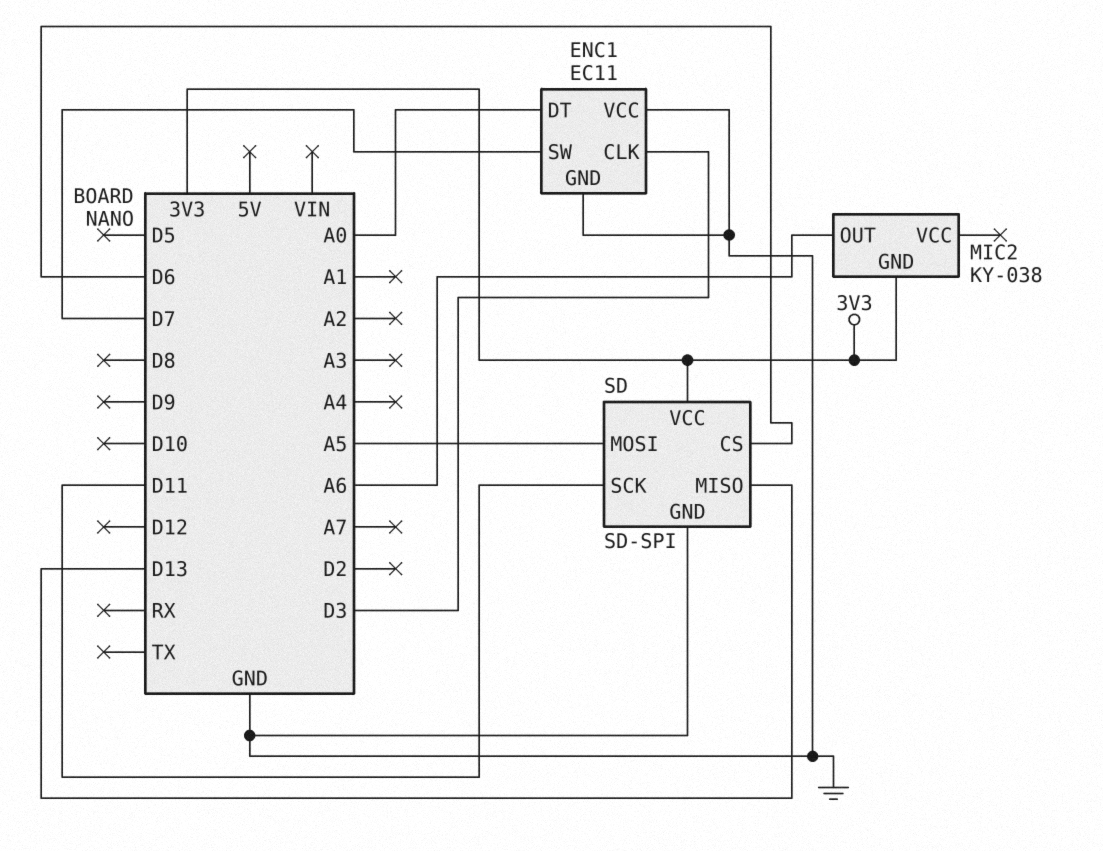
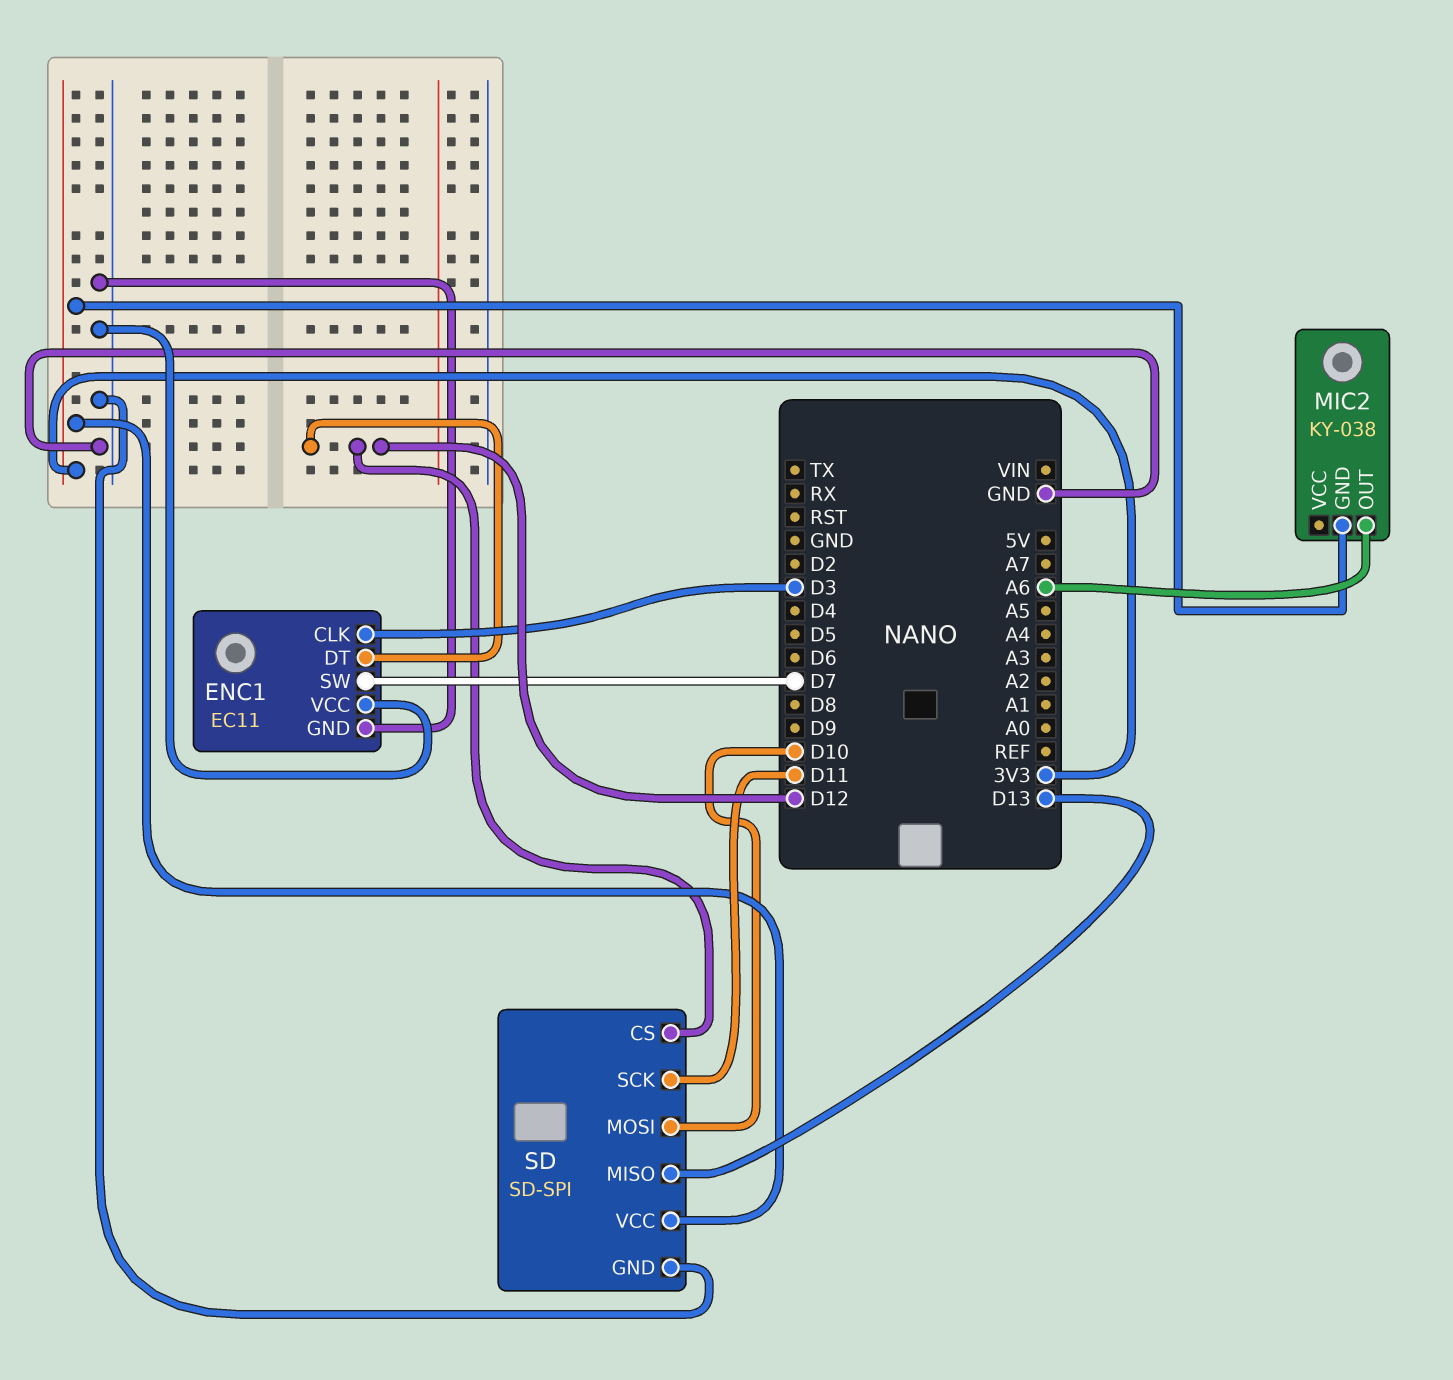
ENC1 pin DT: A0 -> D12
SD pin CS: D6 -> D12
SD pin MOSI: A5 -> D10

